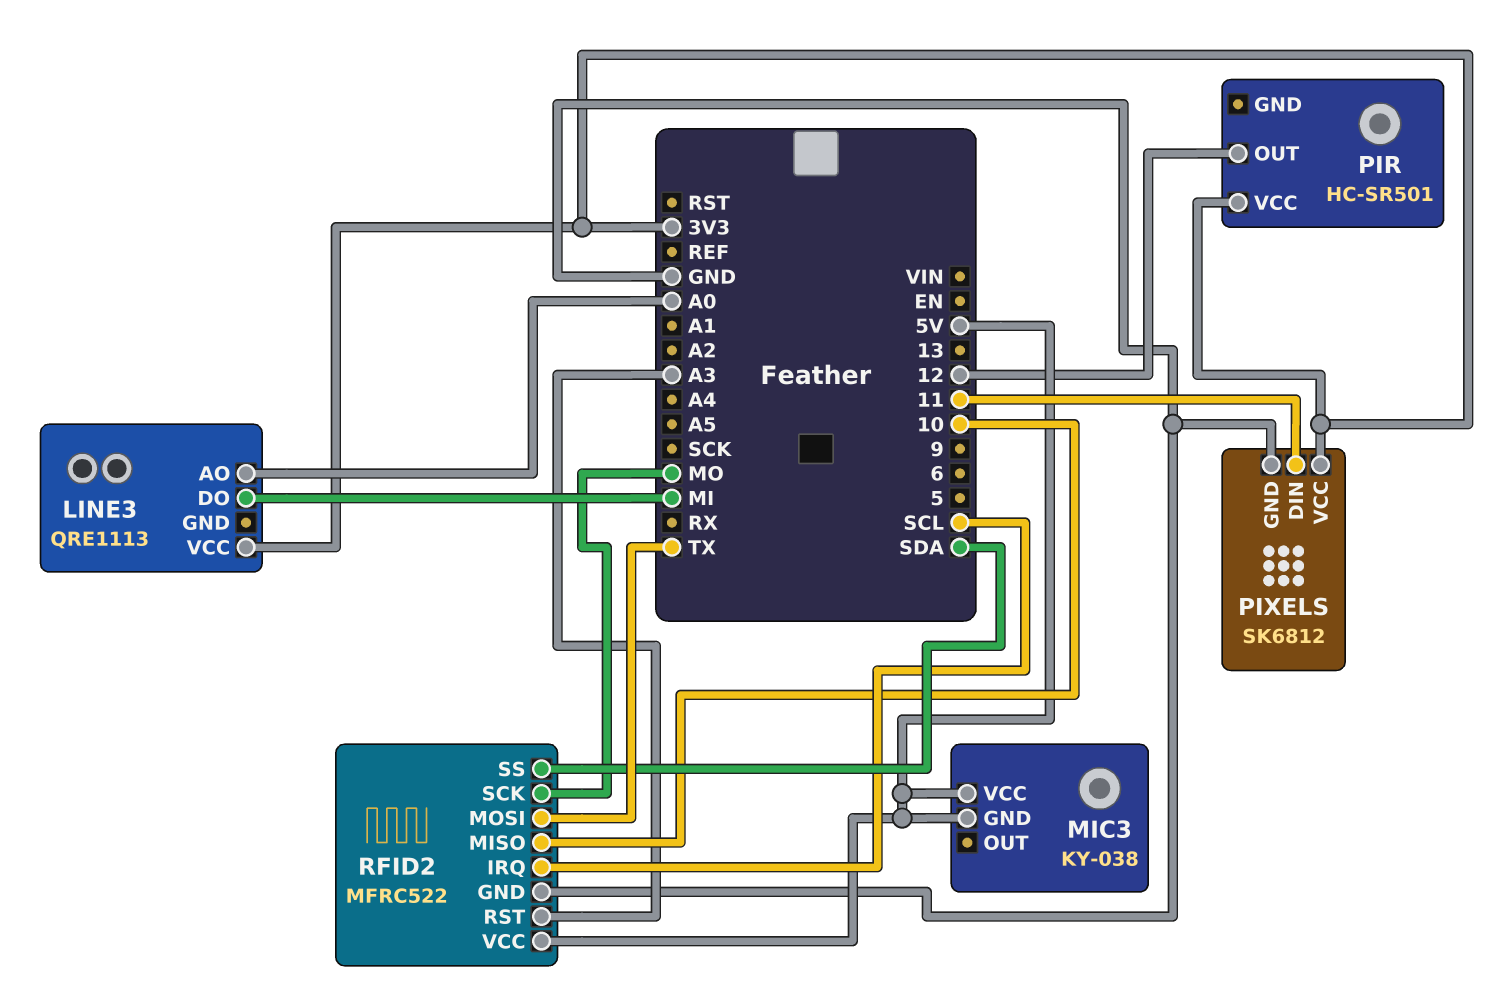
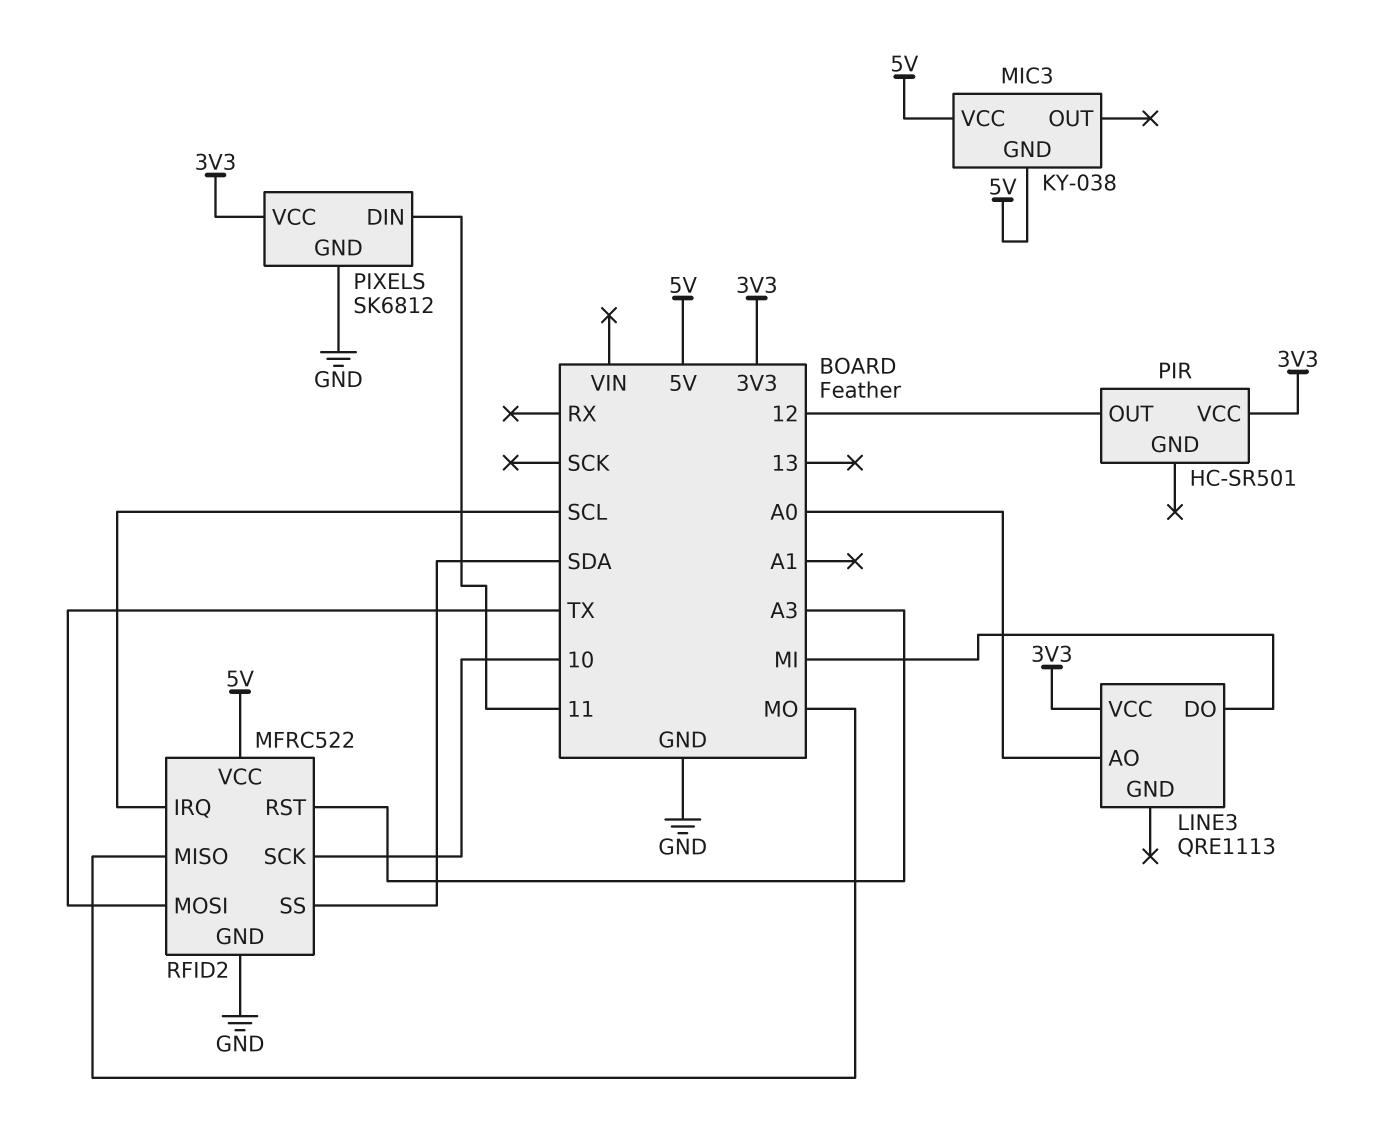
RFID2 pin MISO: 10 -> MO
RFID2 pin SCK: MO -> 10

